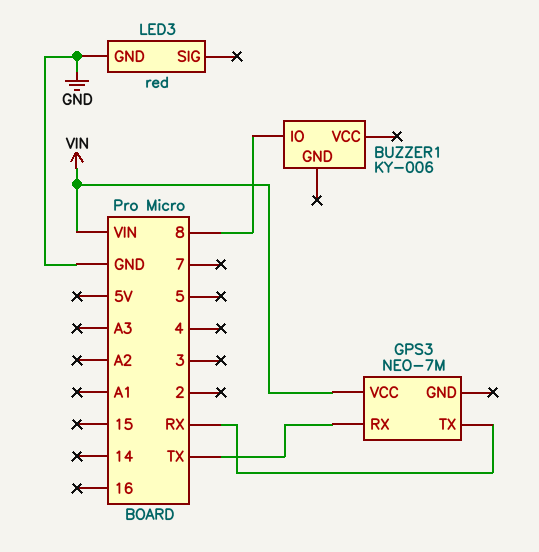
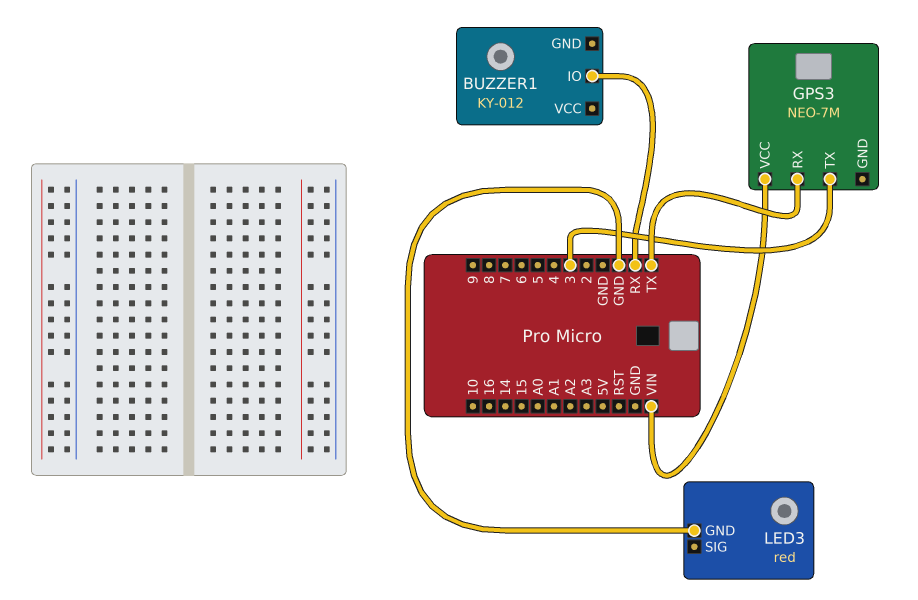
BUZZER1: KY-006 -> KY-012
BUZZER1 pin IO: 8 -> RX
GPS3 pin TX: RX -> 3

